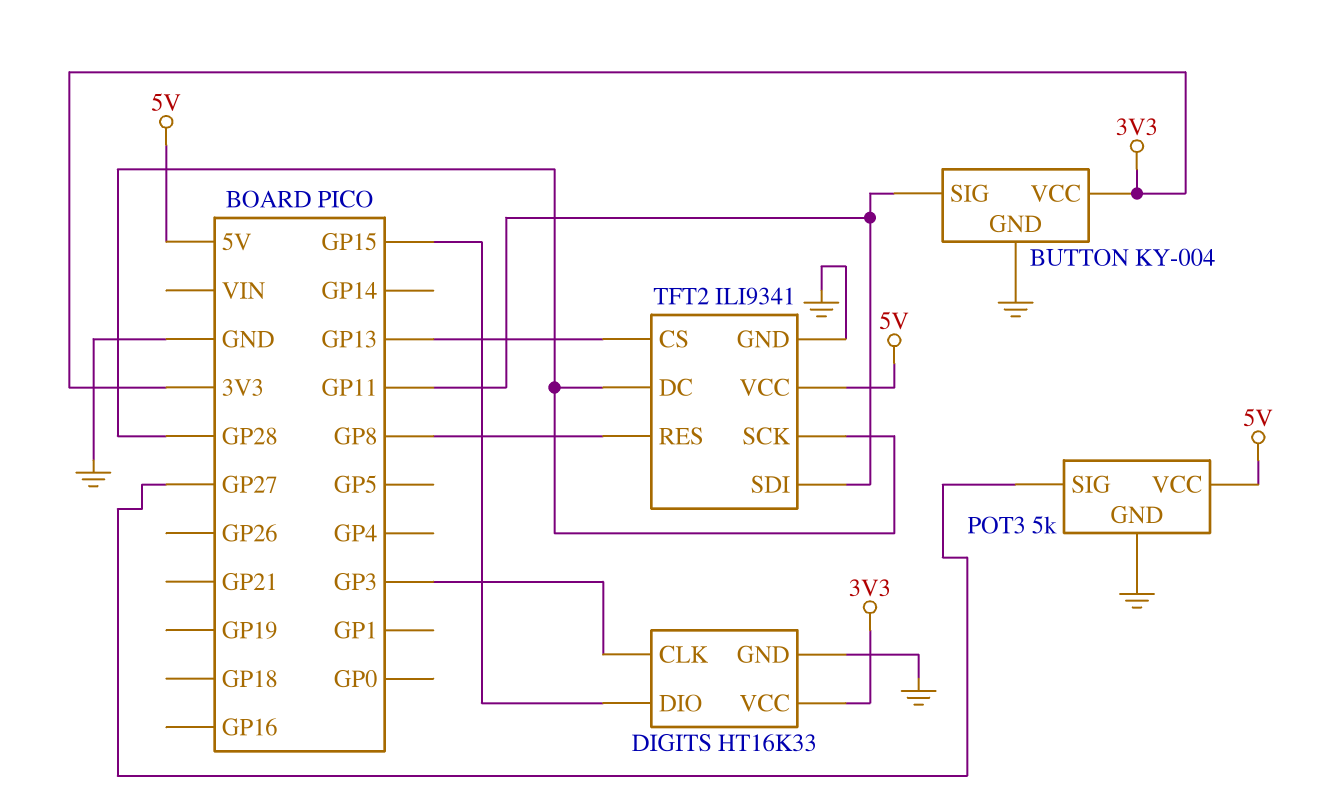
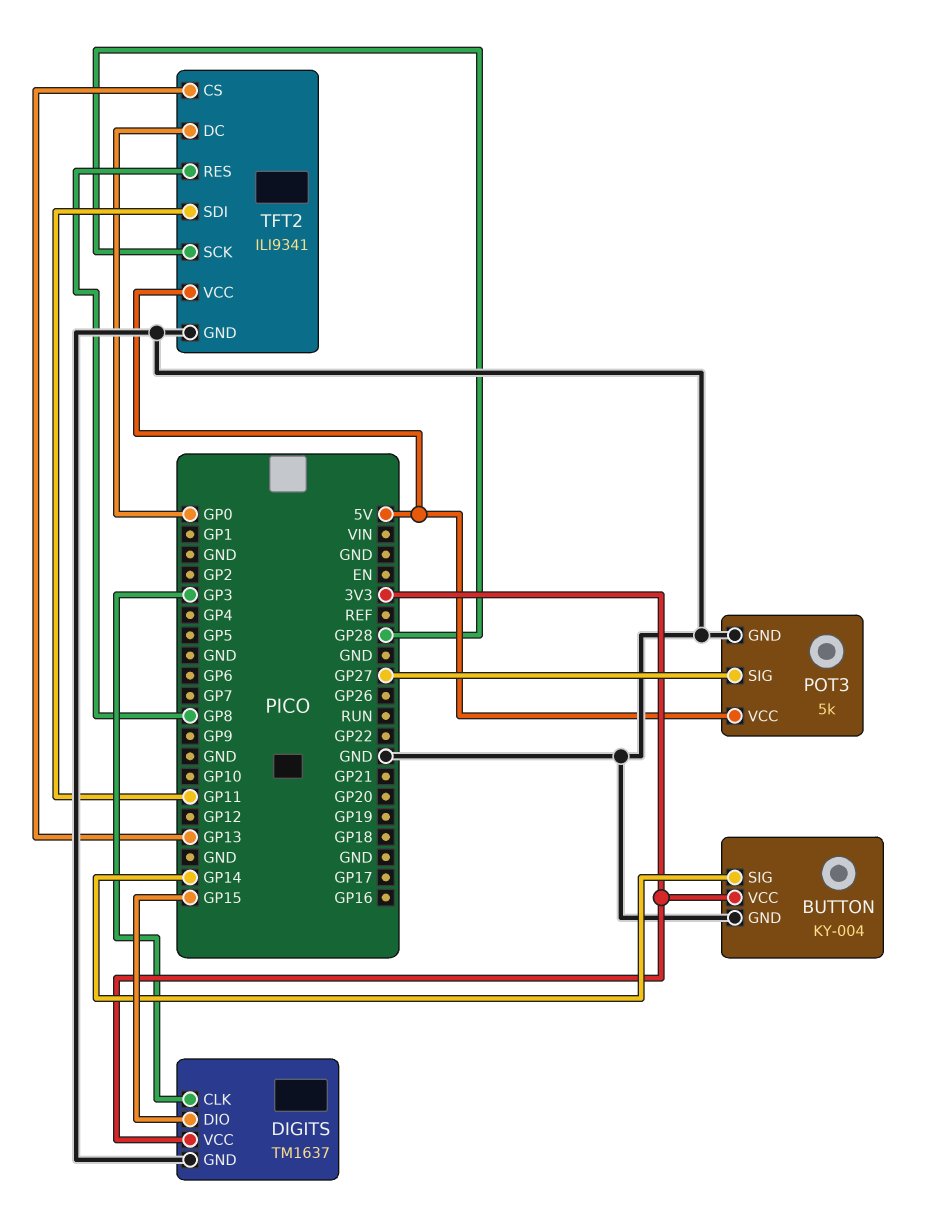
BUTTON pin SIG: GP11 -> GP14
DIGITS: HT16K33 -> TM1637
TFT2 pin DC: GP28 -> GP0

